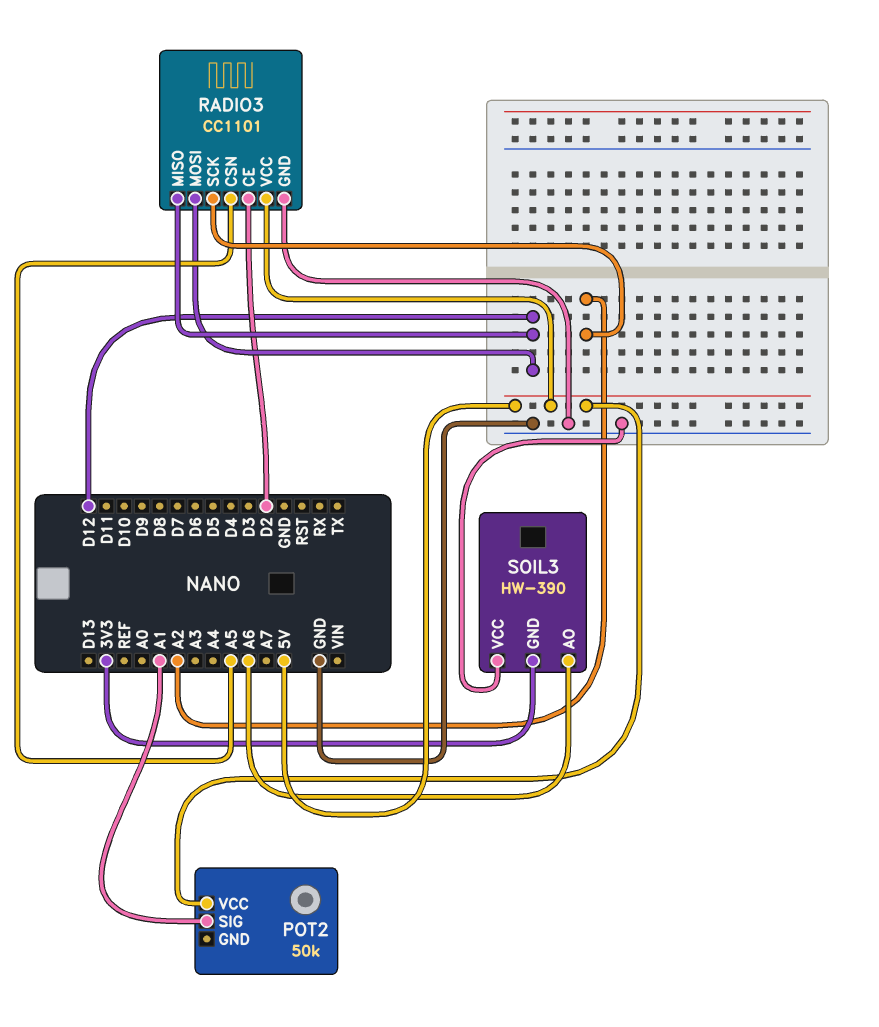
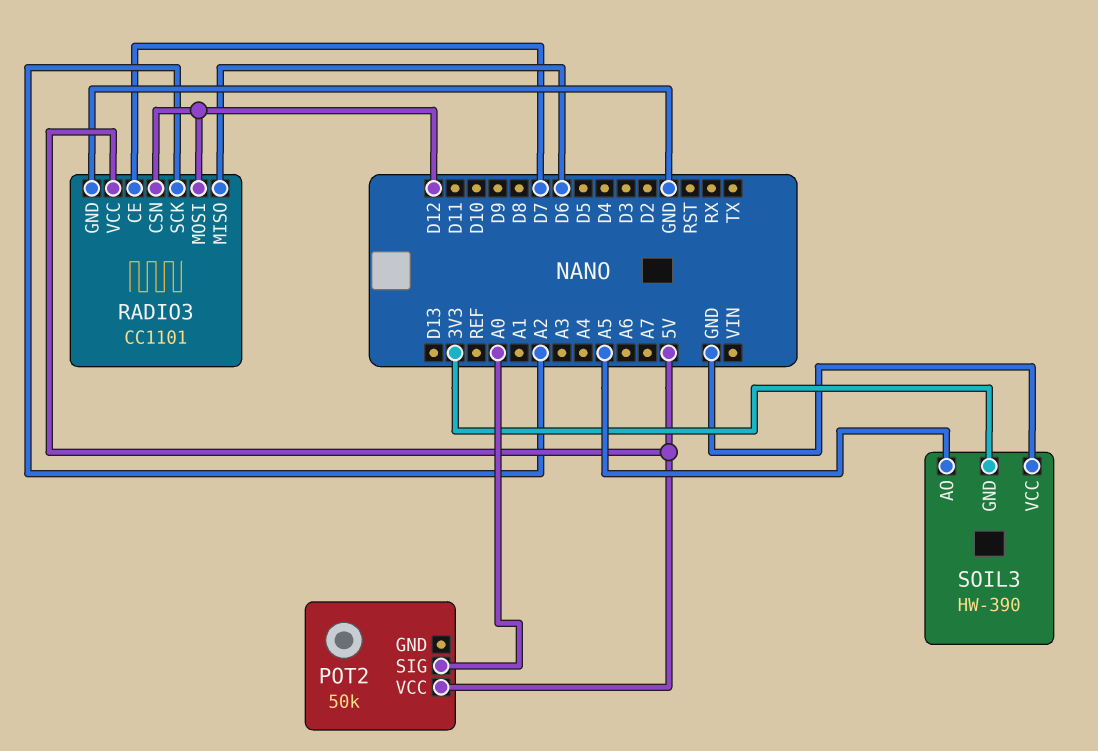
POT2 pin SIG: A1 -> A0
RADIO3 pin CE: D2 -> D7
RADIO3 pin CSN: A5 -> D12
RADIO3 pin MISO: D12 -> D6
SOIL3 pin AO: A6 -> A5

